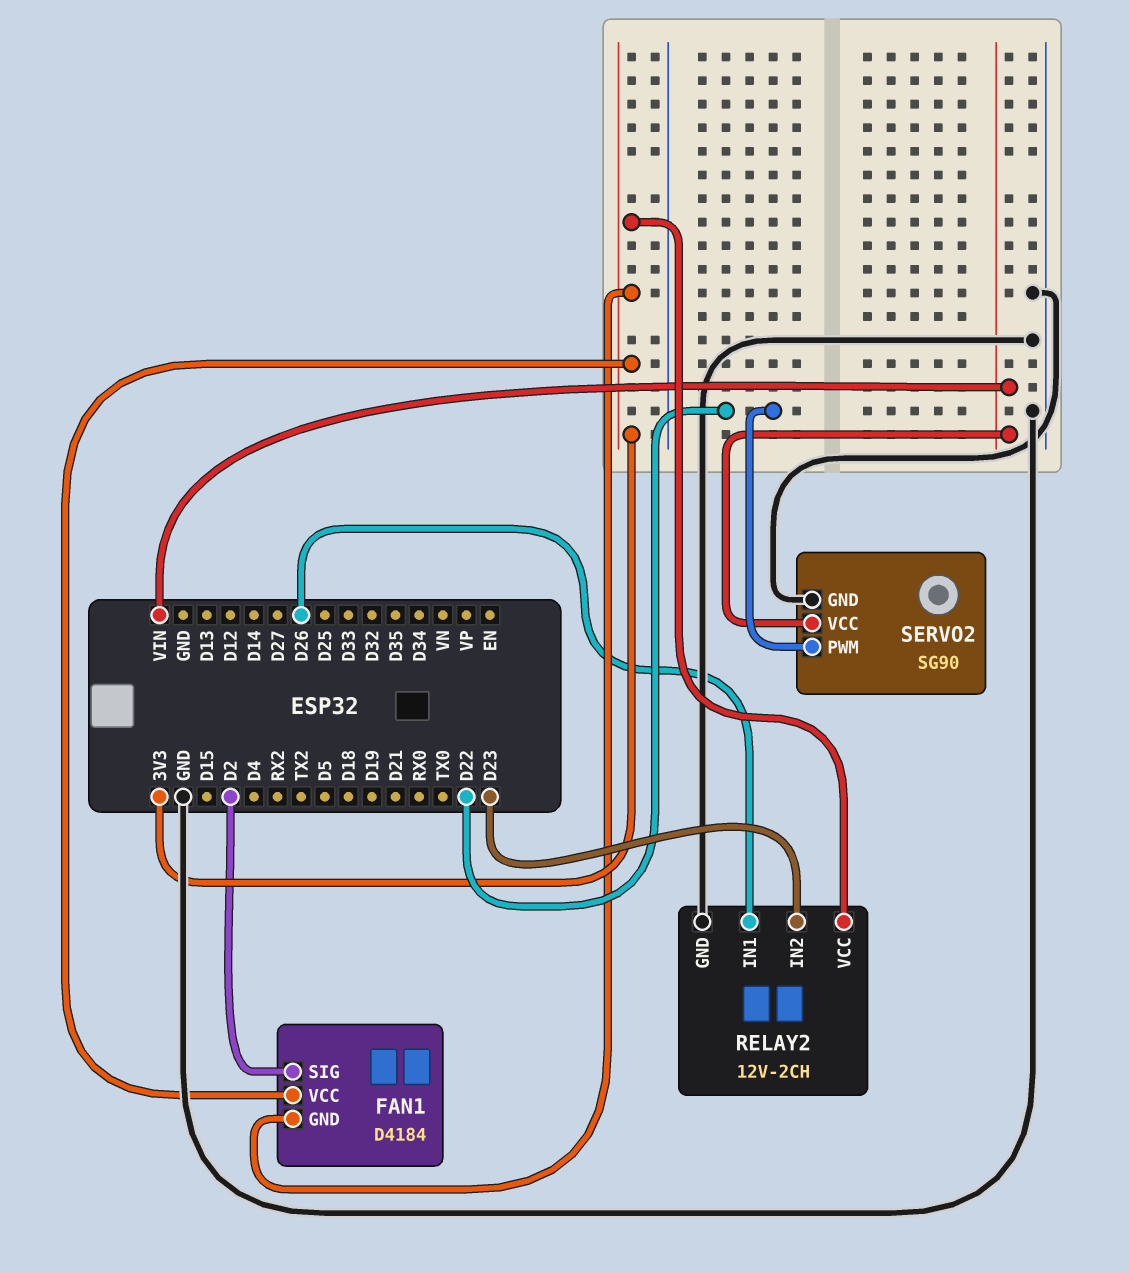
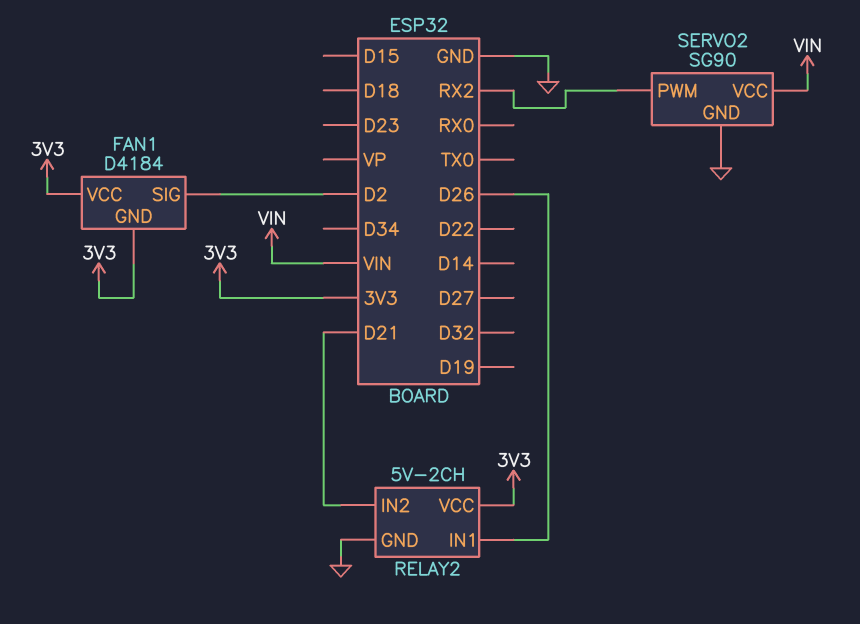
RELAY2: 12V-2CH -> 5V-2CH
RELAY2 pin IN2: D23 -> D21
SERVO2 pin PWM: D22 -> RX2

